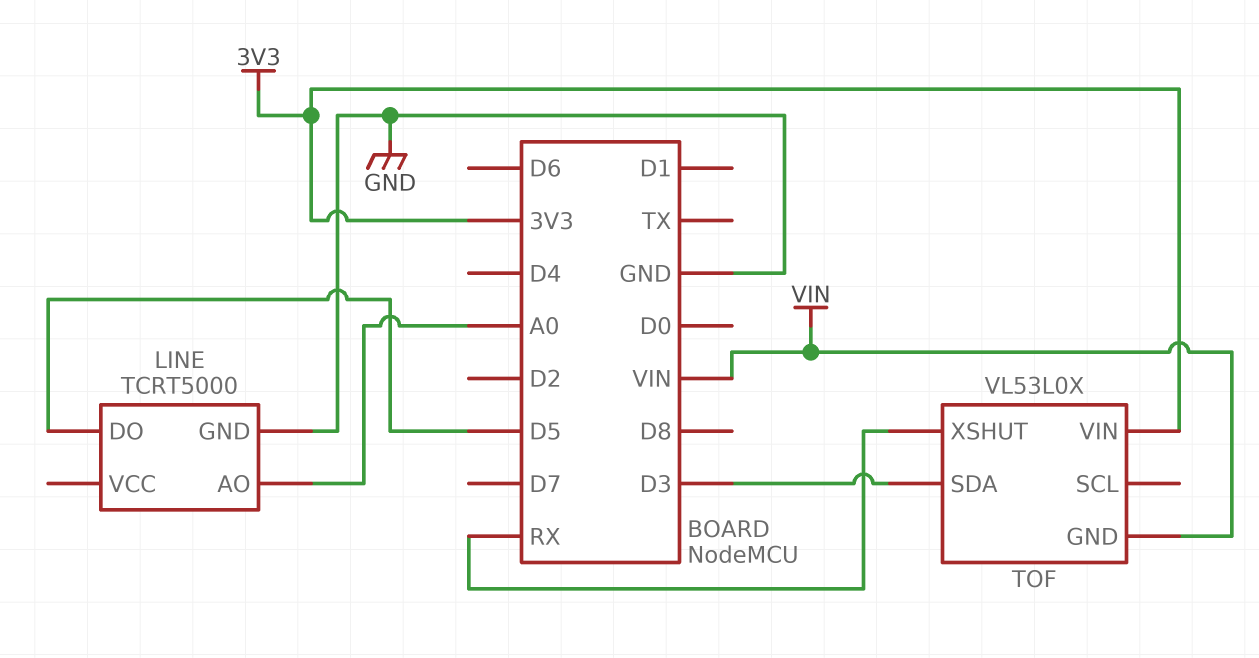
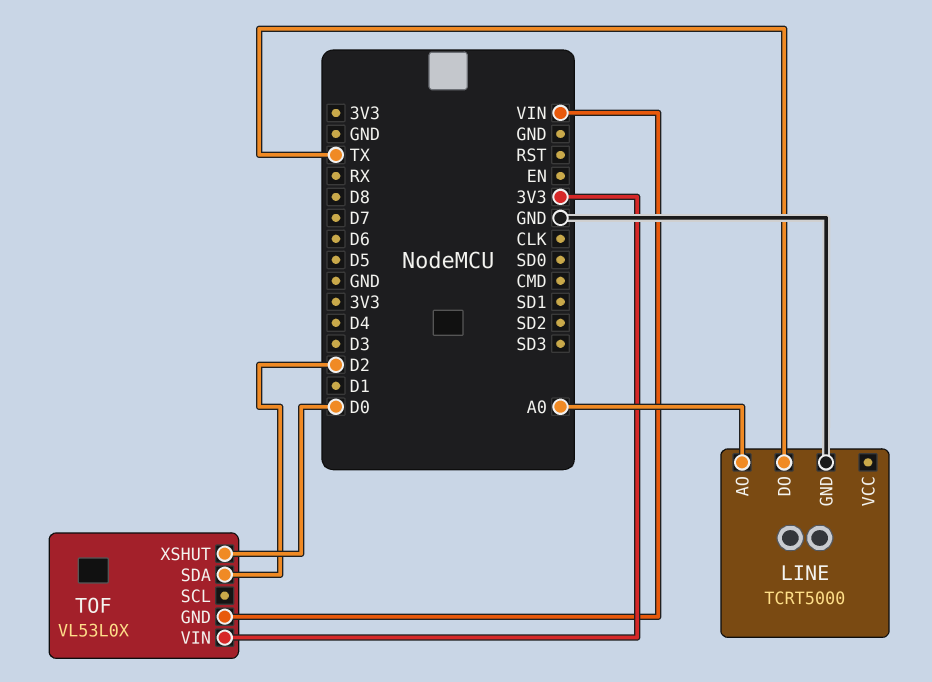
LINE pin DO: D5 -> TX
TOF pin SDA: D3 -> D2
TOF pin XSHUT: RX -> D0

